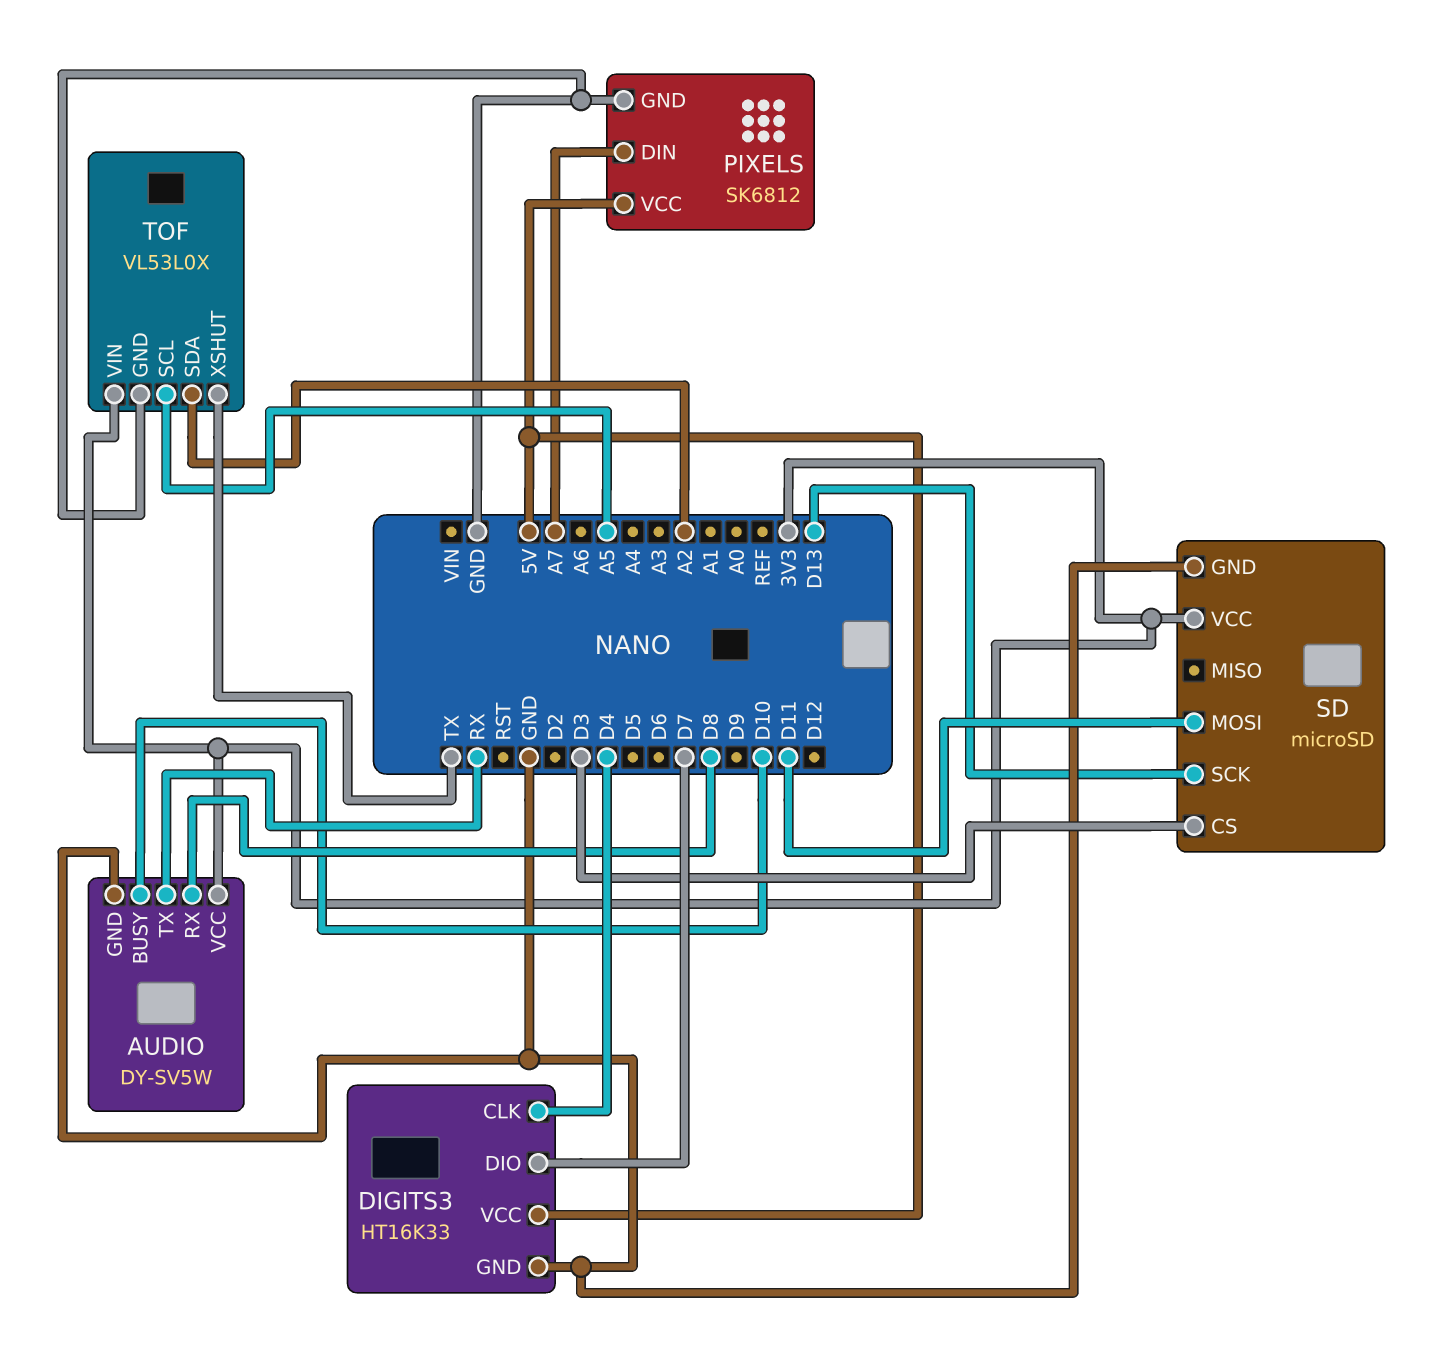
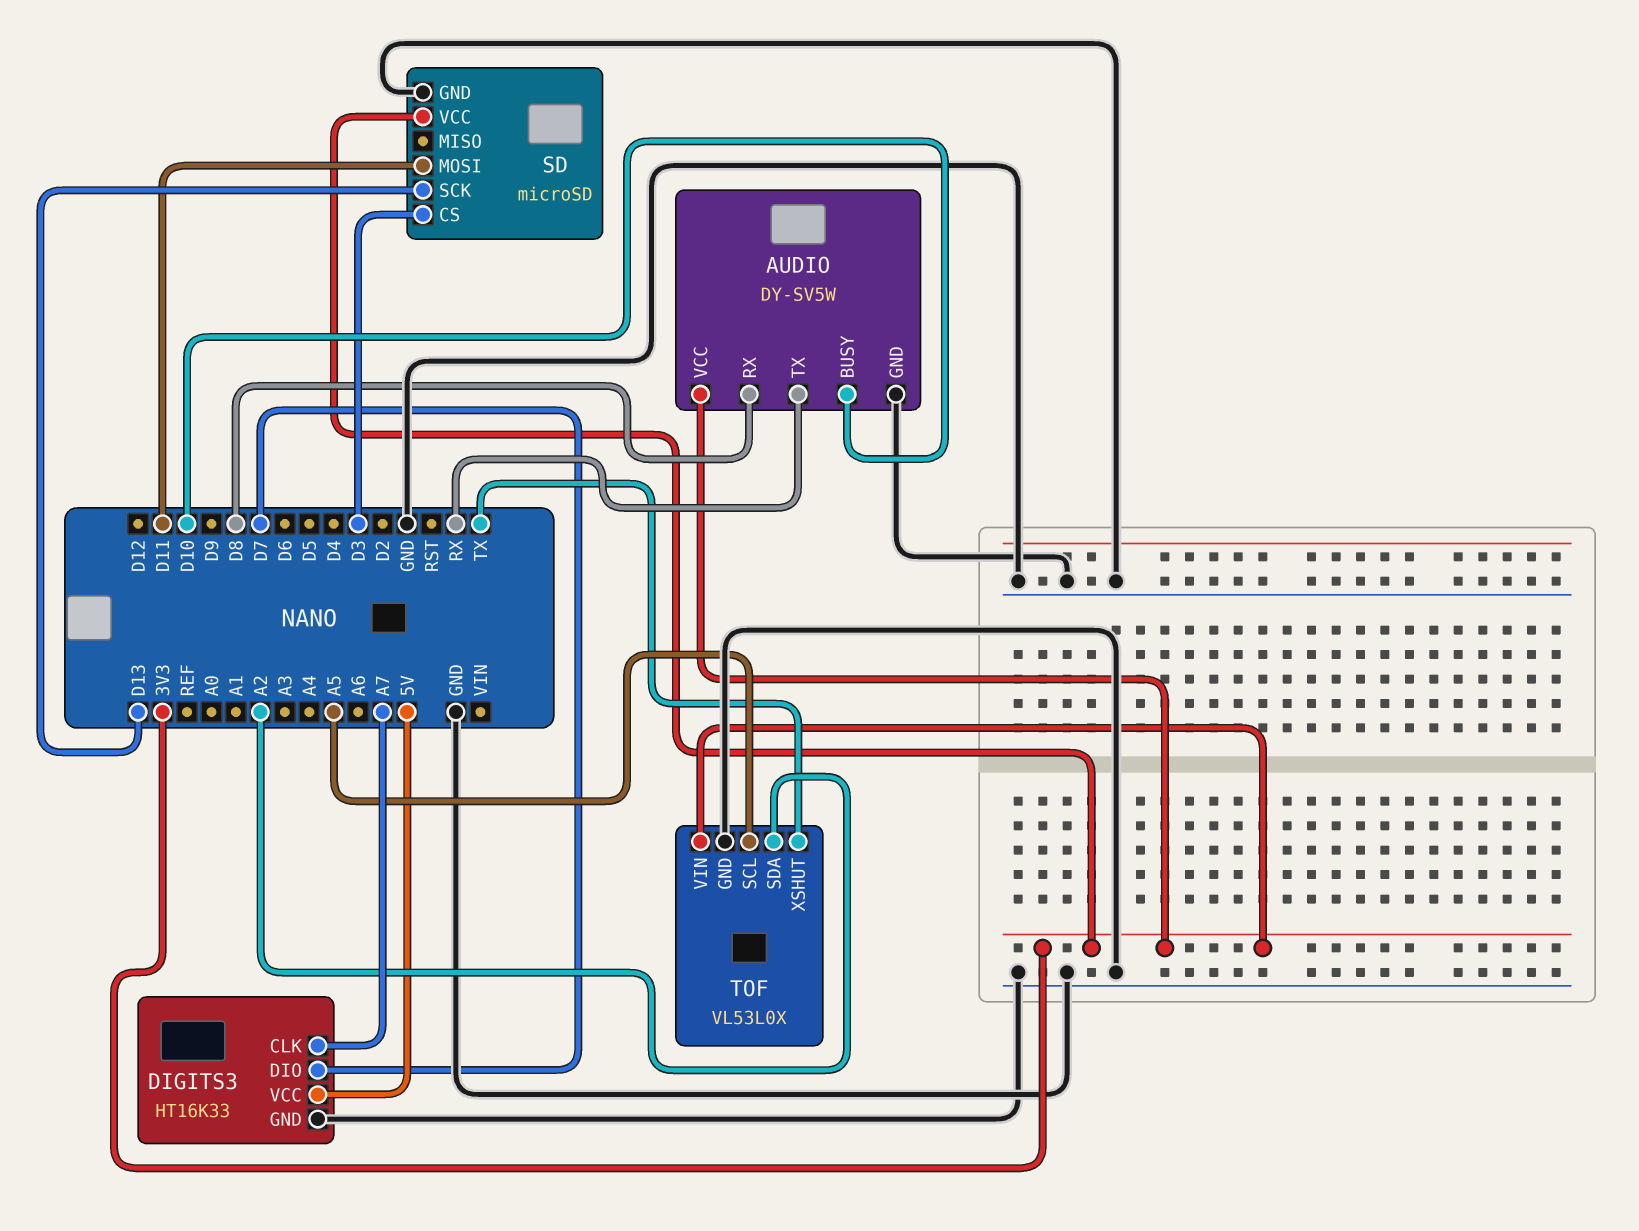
DIGITS3 pin CLK: D4 -> A7
PIXELS: SK6812 -> none
PIXELS pin DIN: A7 -> none
PIXELS pin GND: GND -> none
PIXELS pin VCC: 5V -> none

